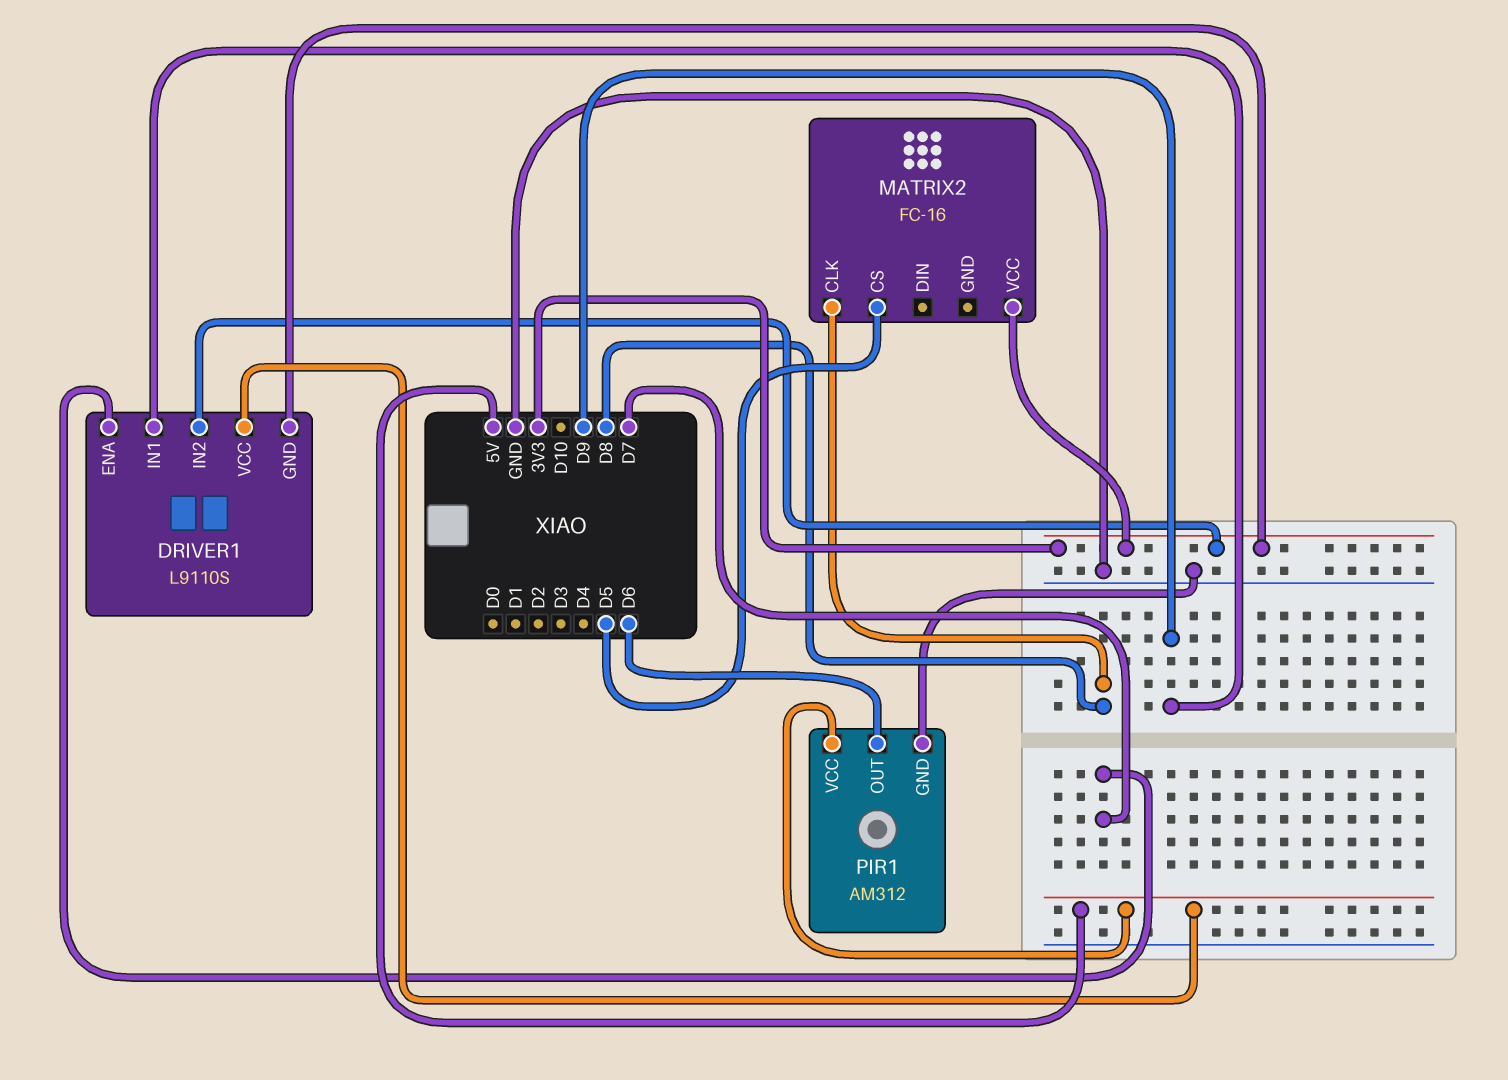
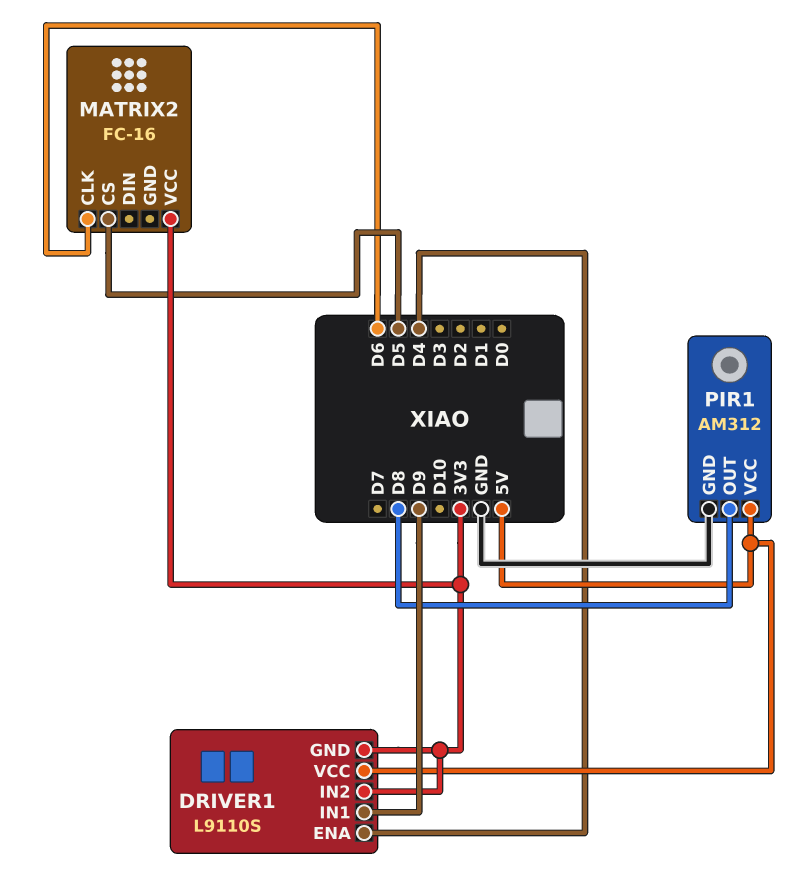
DRIVER1 pin ENA: D7 -> D4
MATRIX2 pin CLK: D8 -> D6
PIR1 pin OUT: D6 -> D8

